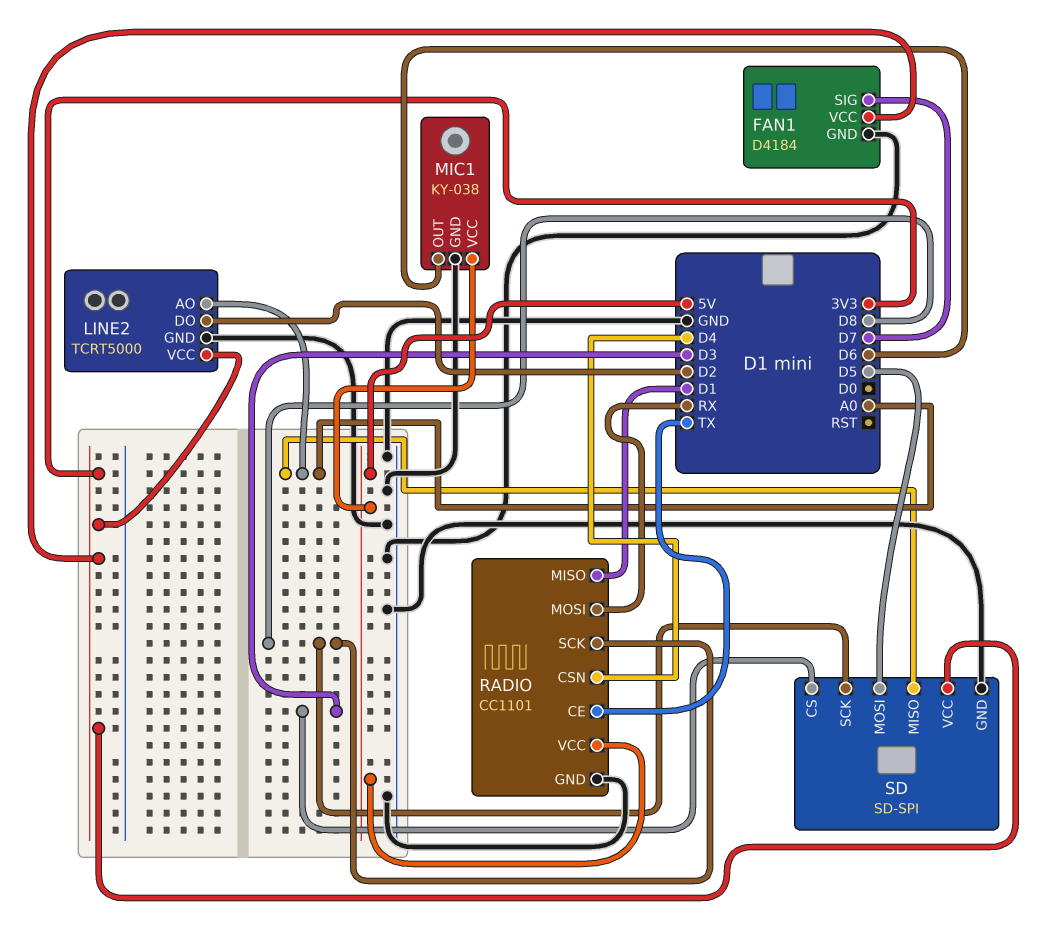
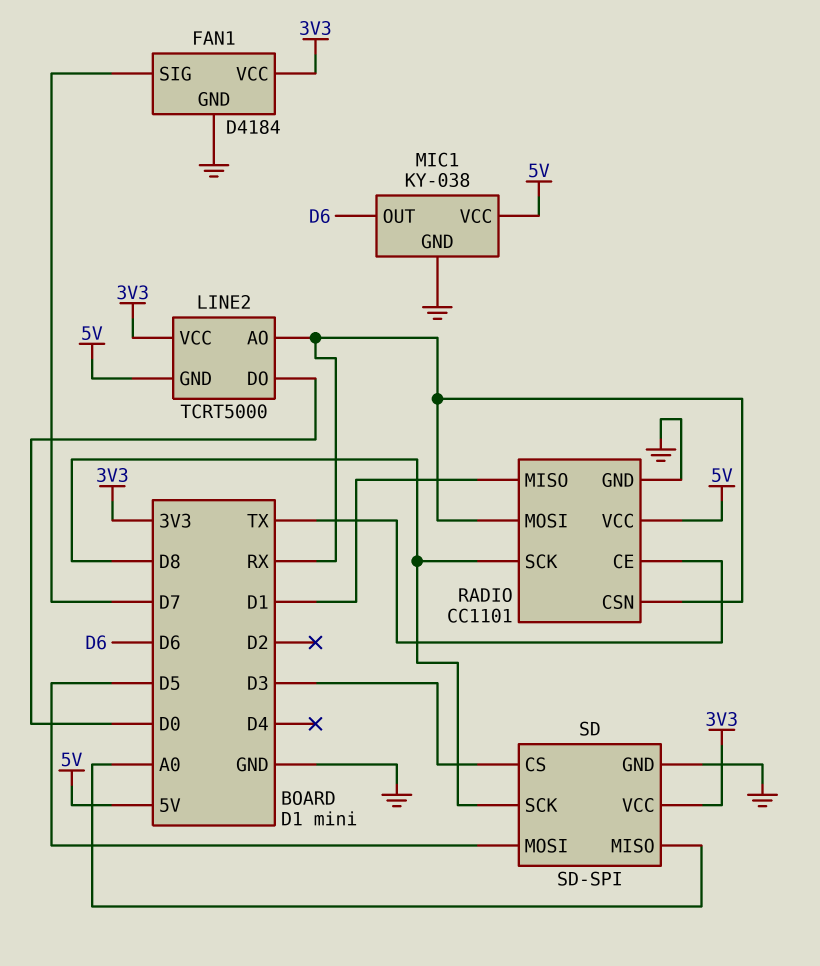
LINE2 pin AO: A0 -> RX
LINE2 pin DO: D2 -> D0
LINE2 pin GND: GND -> 5V
RADIO pin CSN: D4 -> RX

